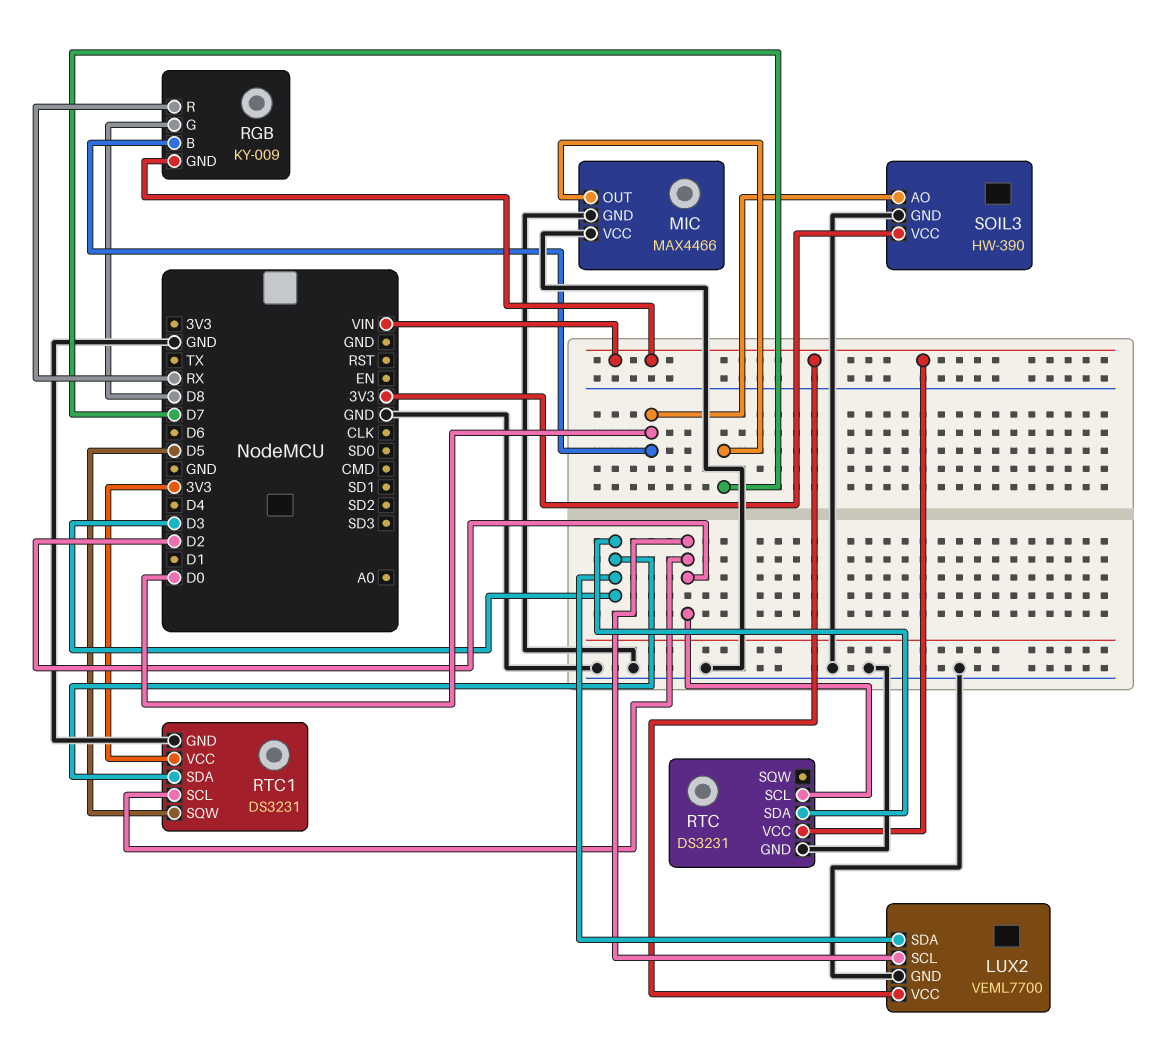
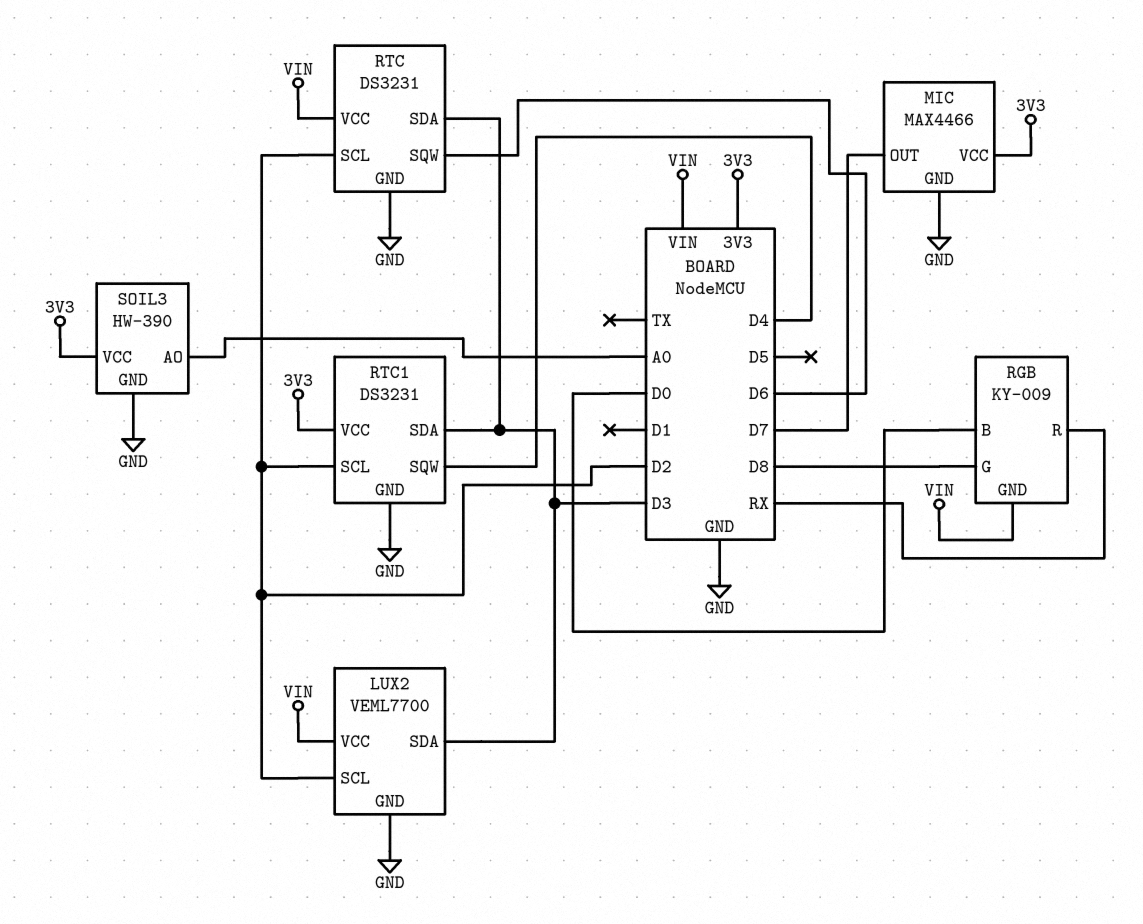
MIC pin VCC: GND -> 3V3
RTC pin SQW: none -> D6
RTC1 pin SQW: D5 -> D4
SOIL3 pin AO: D0 -> A0

